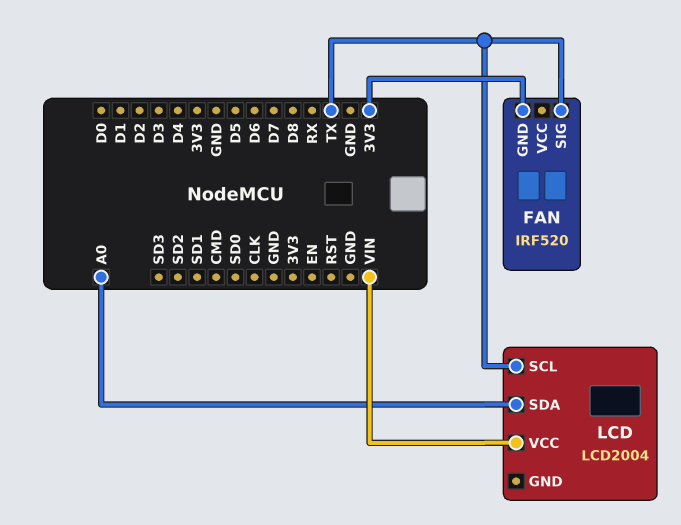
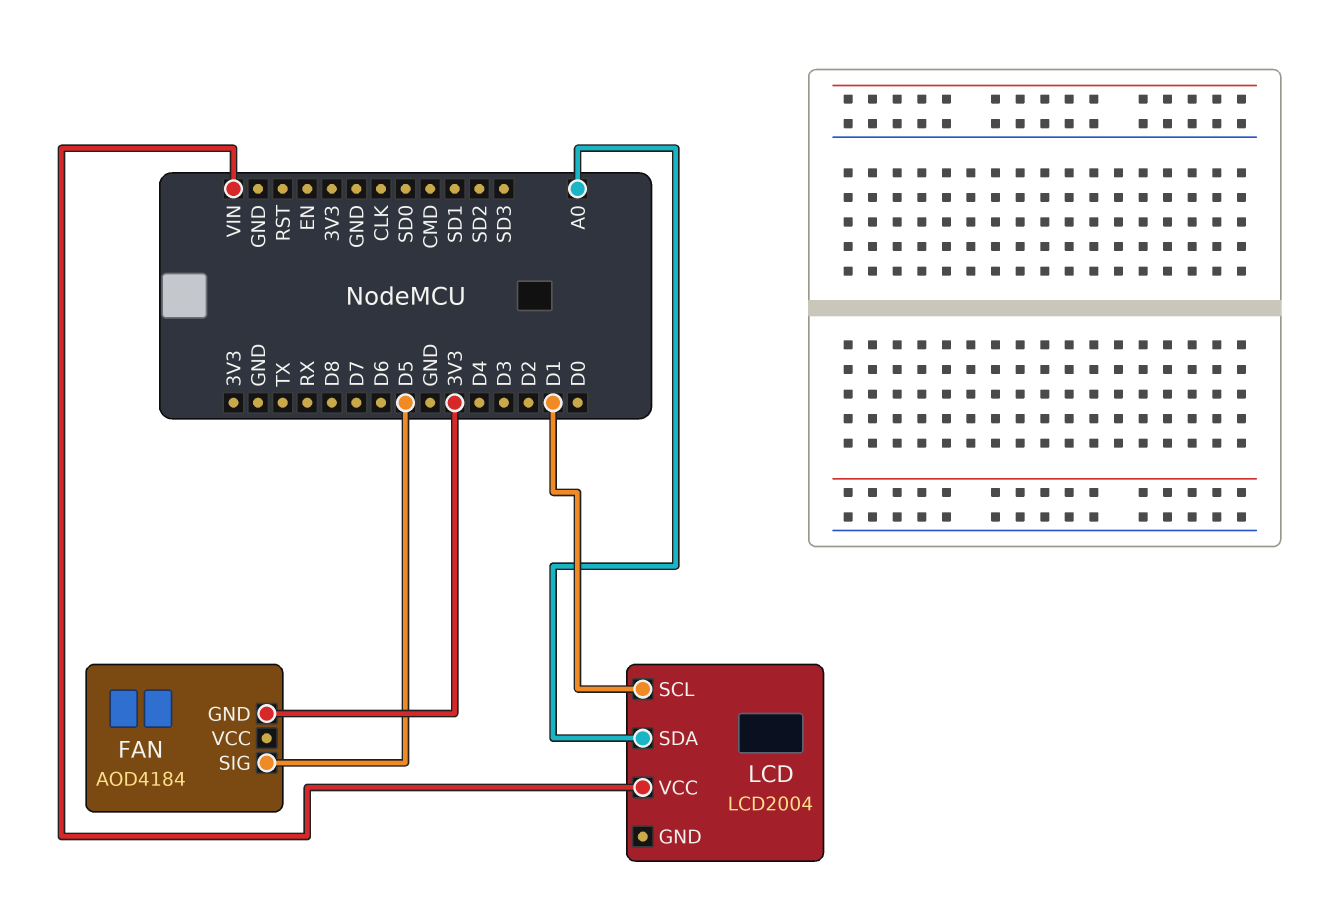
FAN: IRF520 -> AOD4184
FAN pin SIG: TX -> D5
LCD pin SCL: TX -> D1

